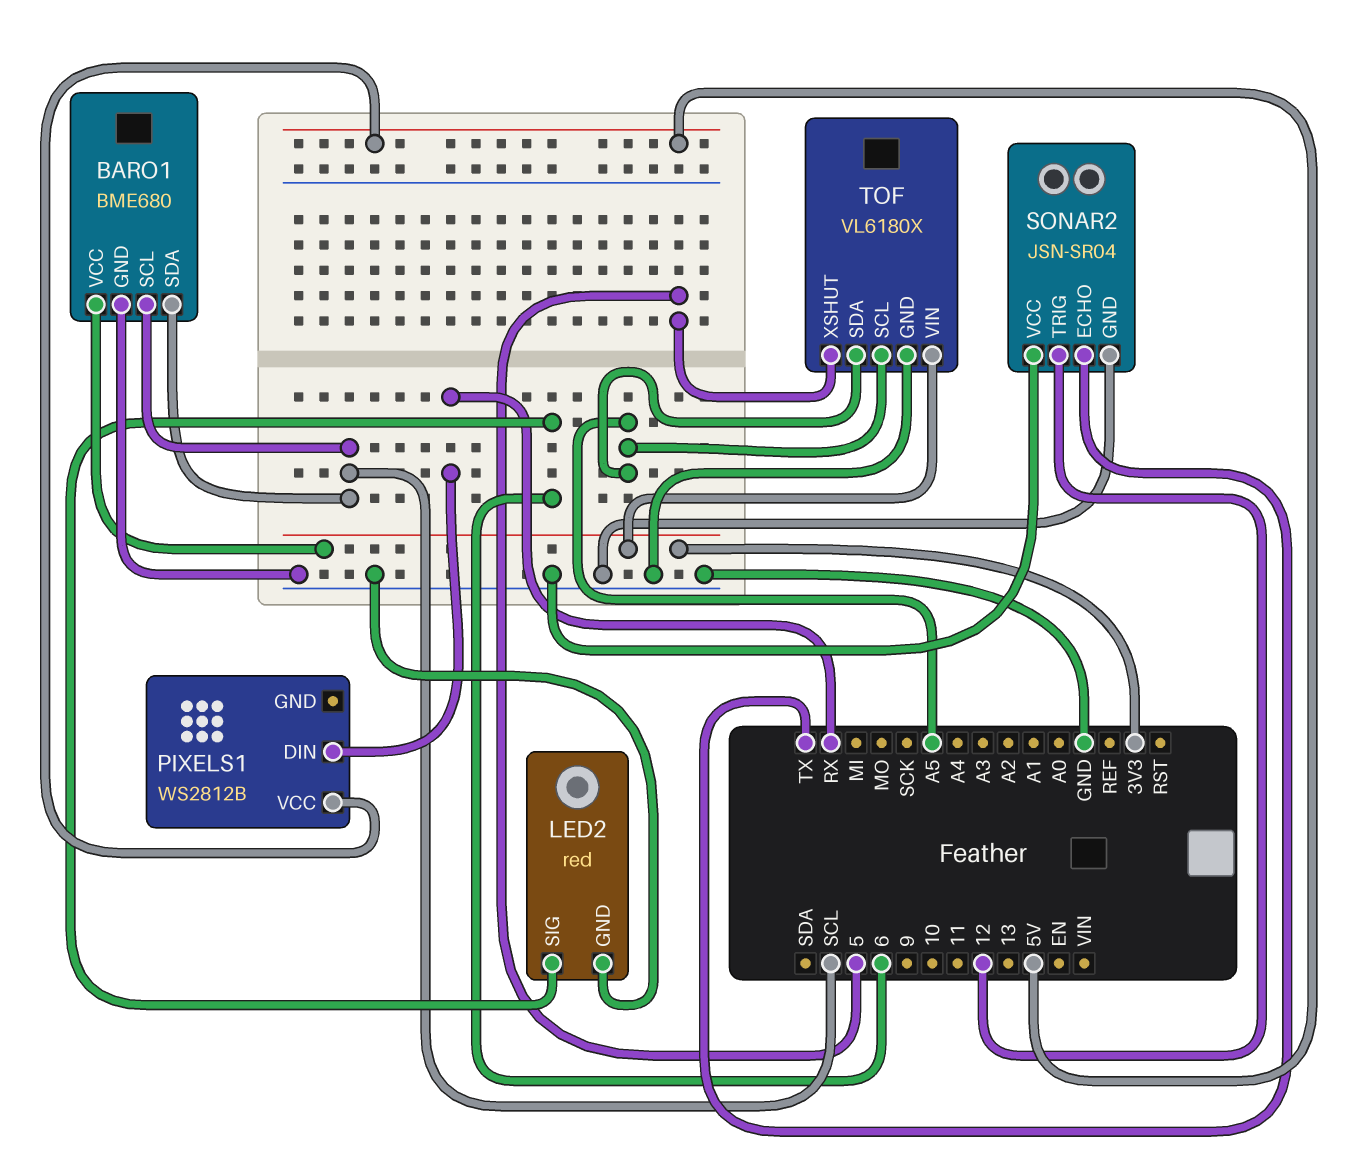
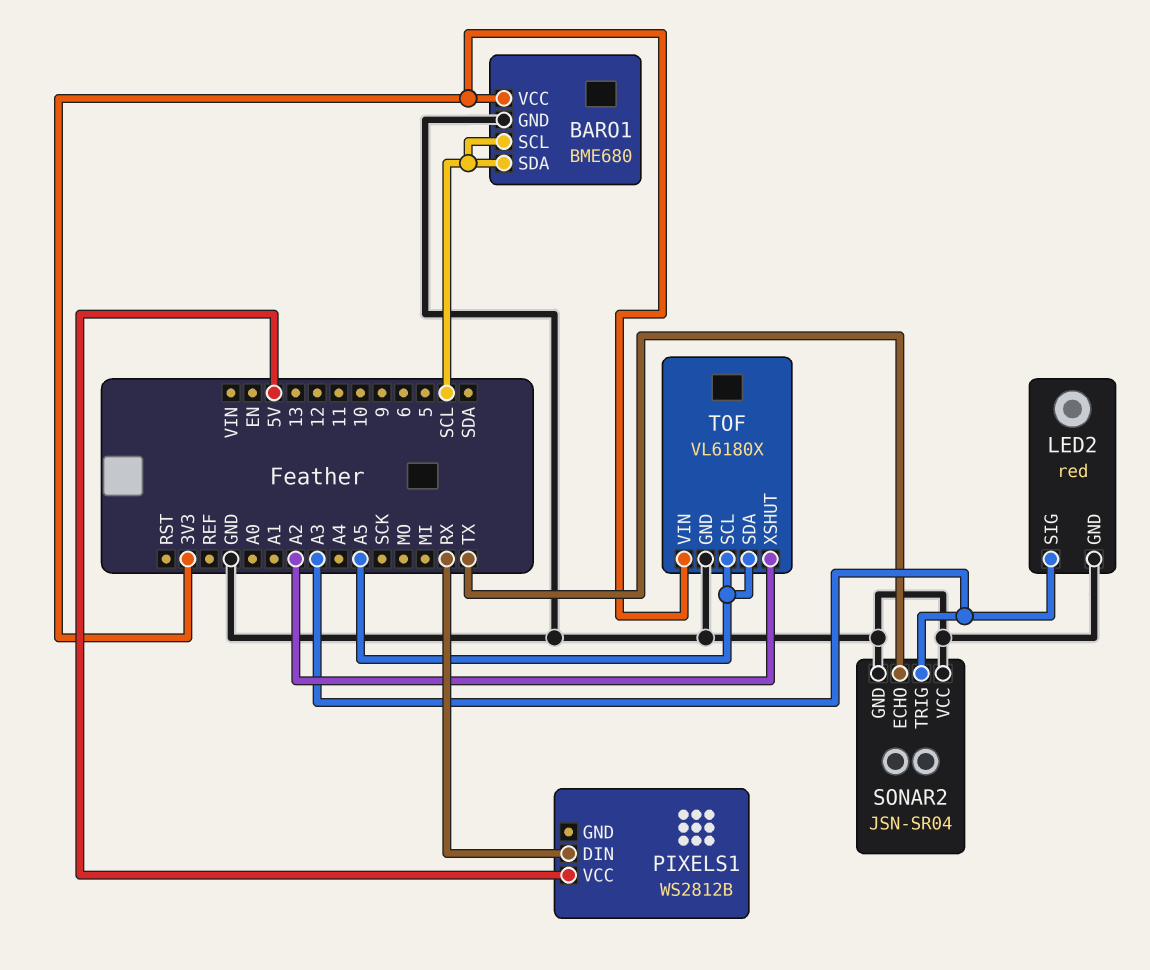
LED2 pin SIG: 6 -> A3
SONAR2 pin TRIG: 12 -> A3
TOF pin XSHUT: 5 -> A2

